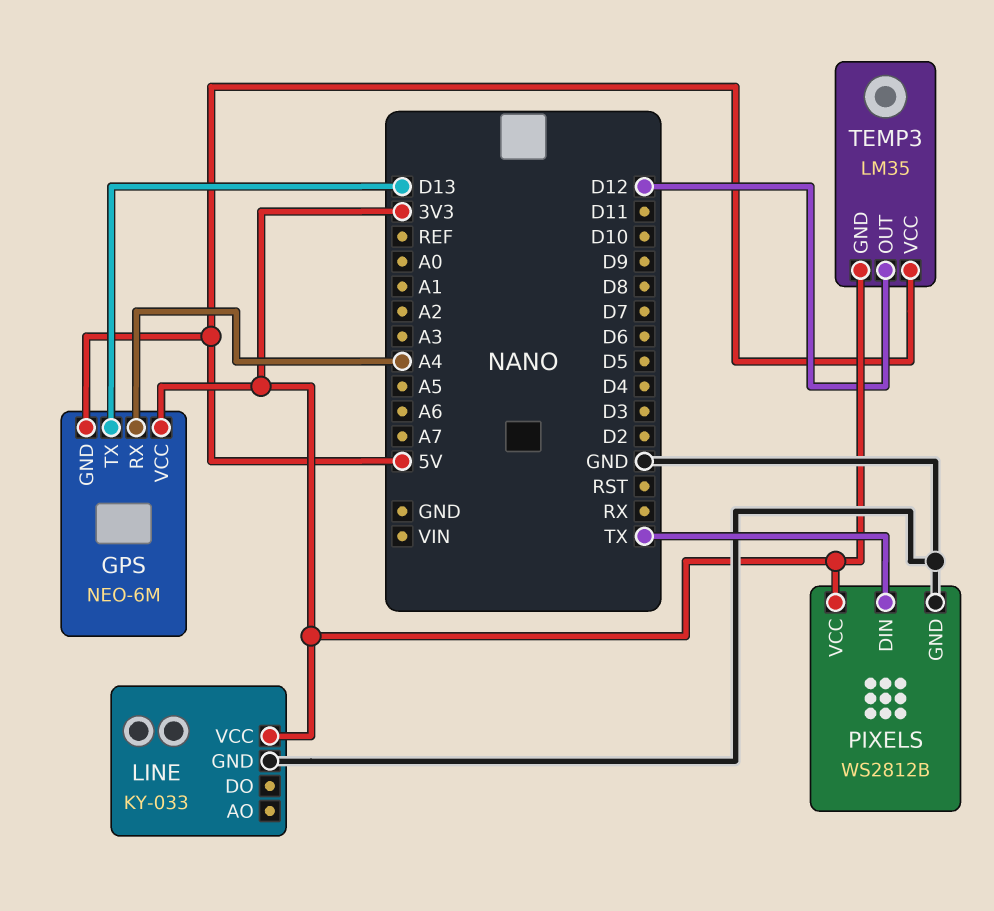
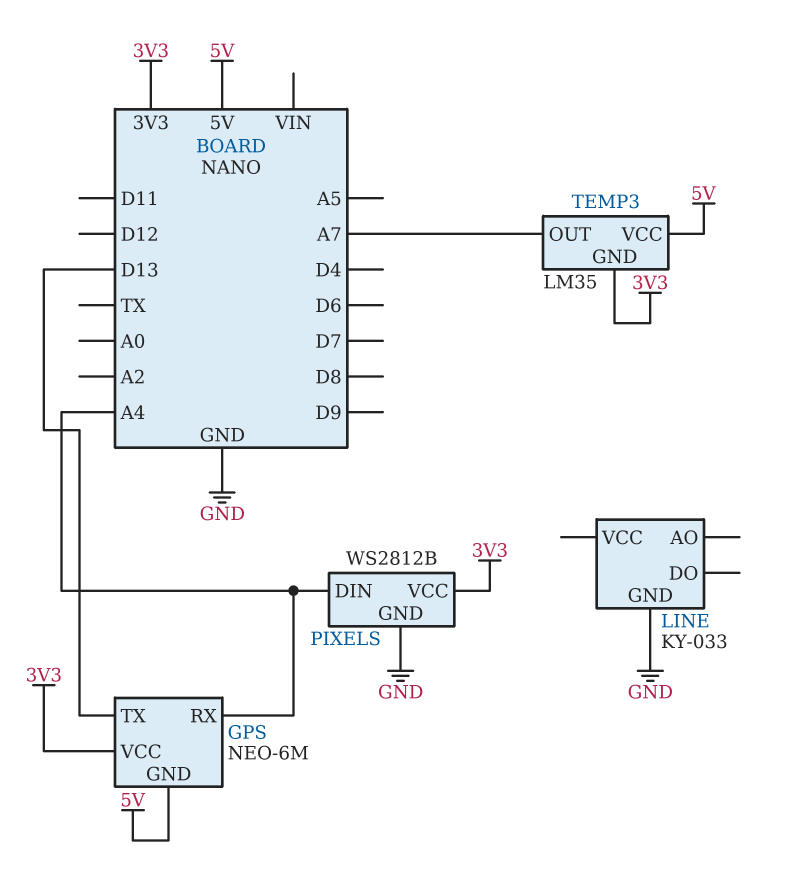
LINE pin VCC: 3V3 -> none
PIXELS pin DIN: TX -> A4
TEMP3 pin OUT: D12 -> A7

